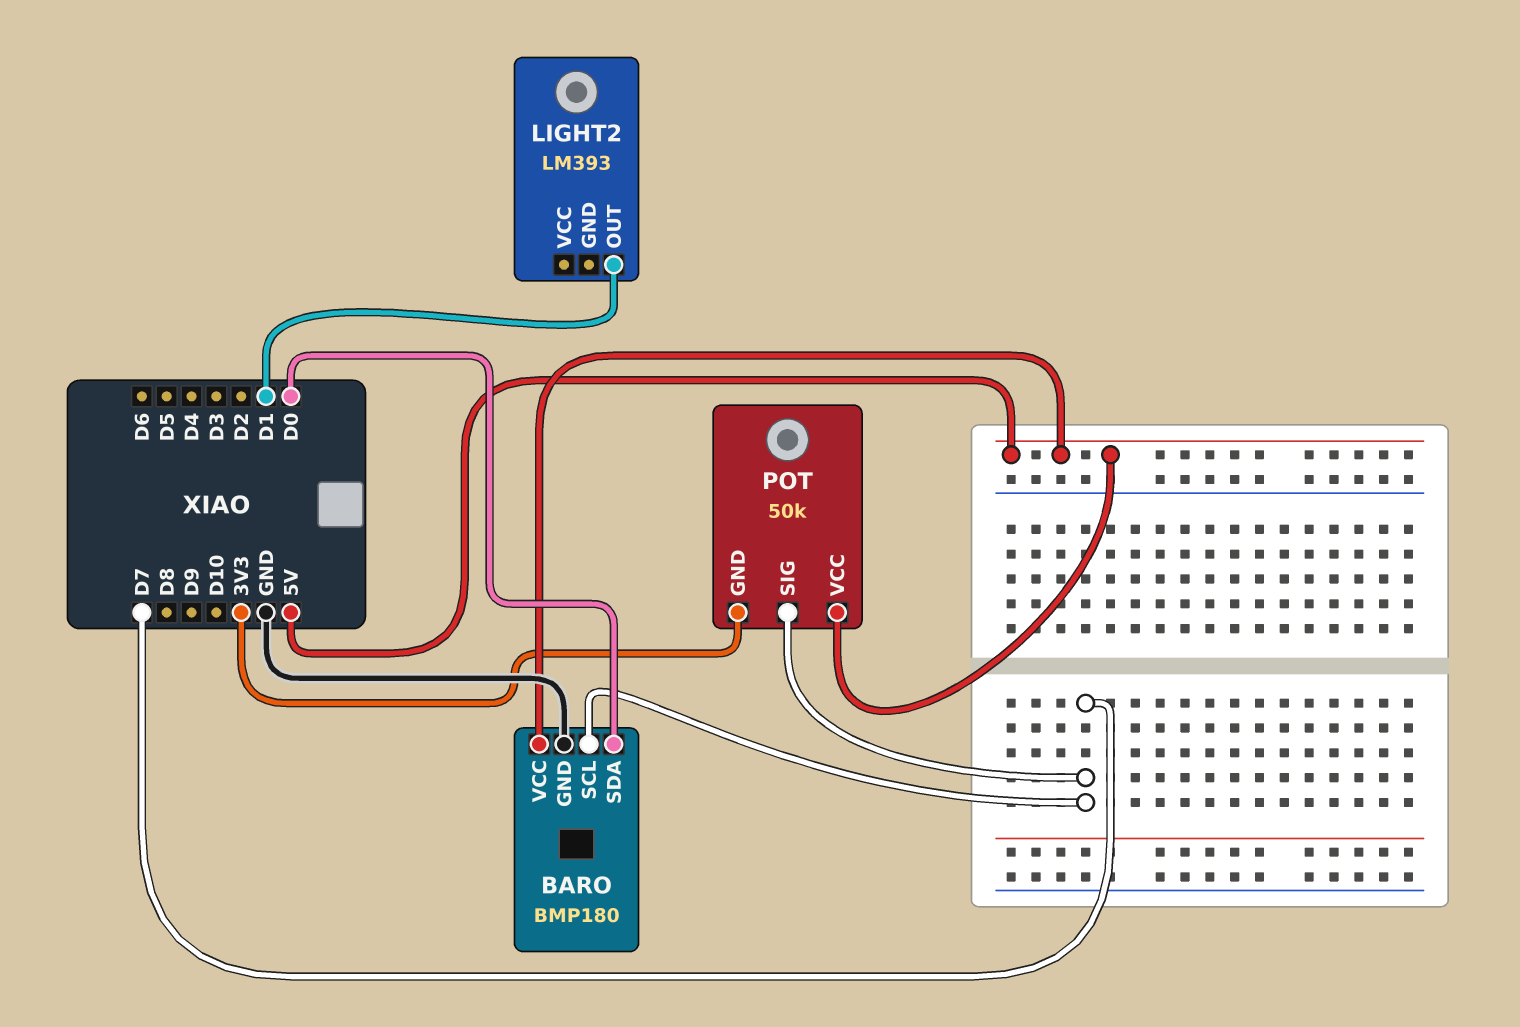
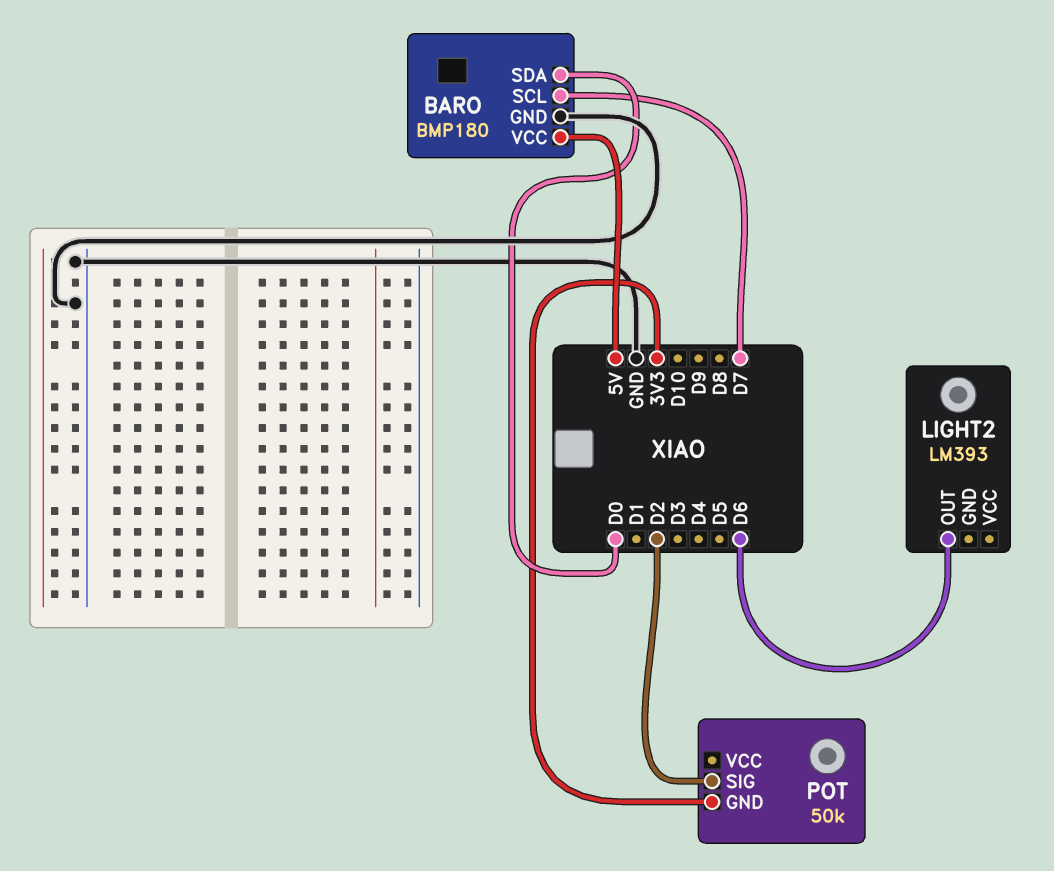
LIGHT2 pin OUT: D1 -> D6
POT pin SIG: D7 -> D2
POT pin VCC: 5V -> none

